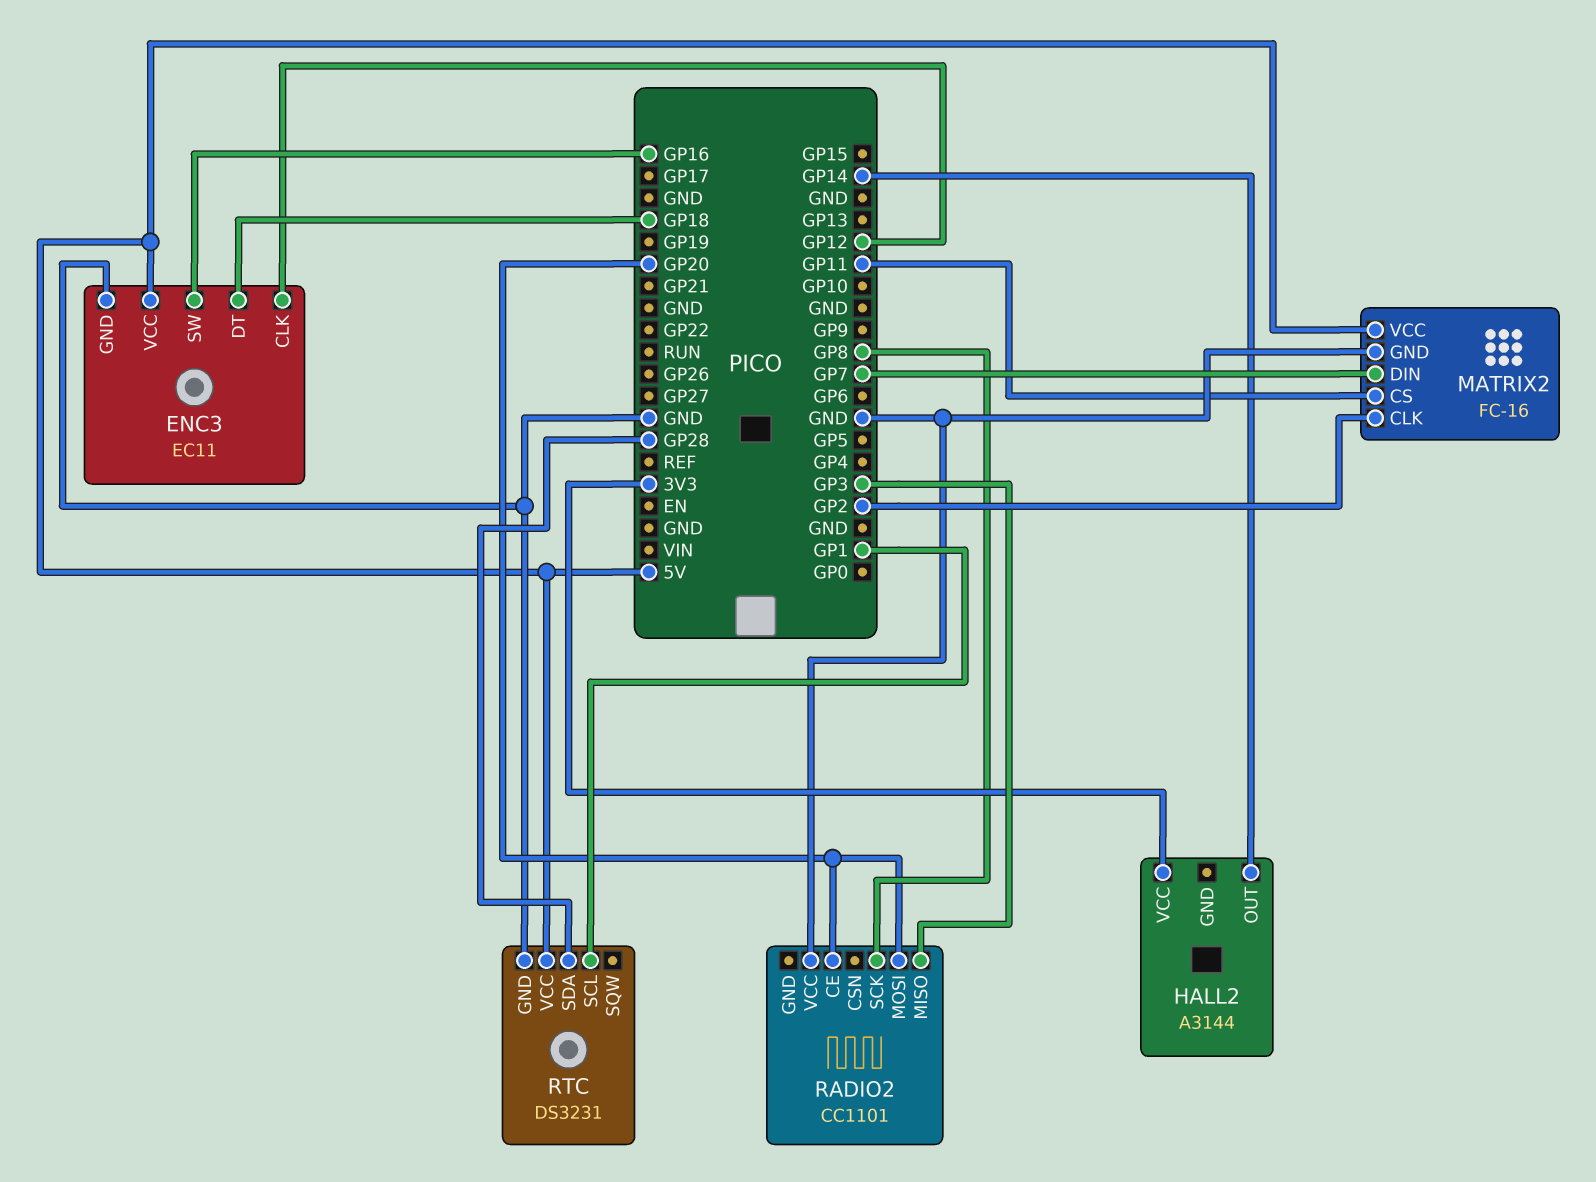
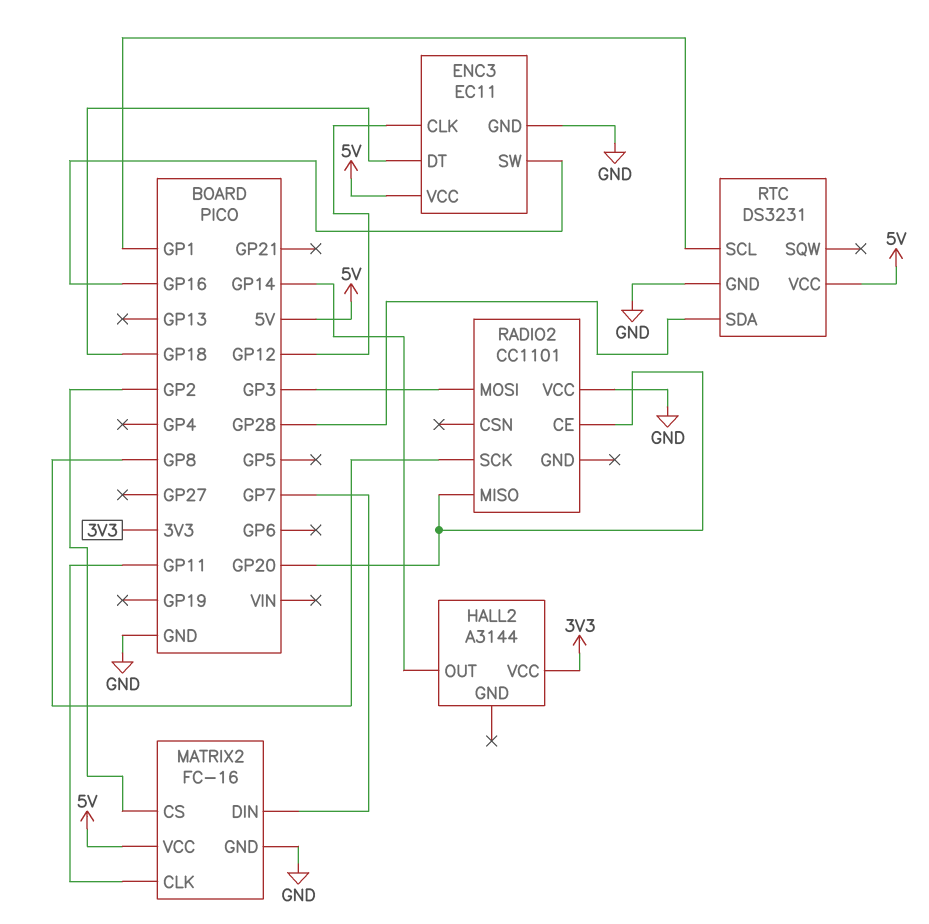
MATRIX2 pin CLK: GP2 -> GP11
MATRIX2 pin CS: GP11 -> GP2
RADIO2 pin MISO: GP3 -> GP20
RADIO2 pin MOSI: GP20 -> GP3

